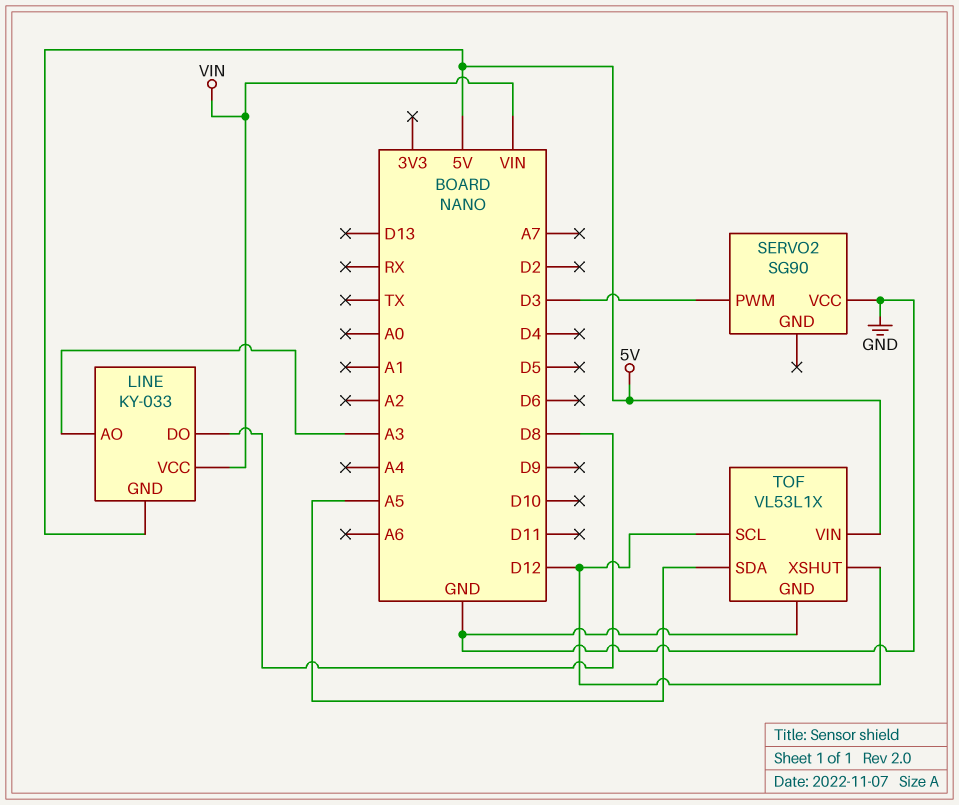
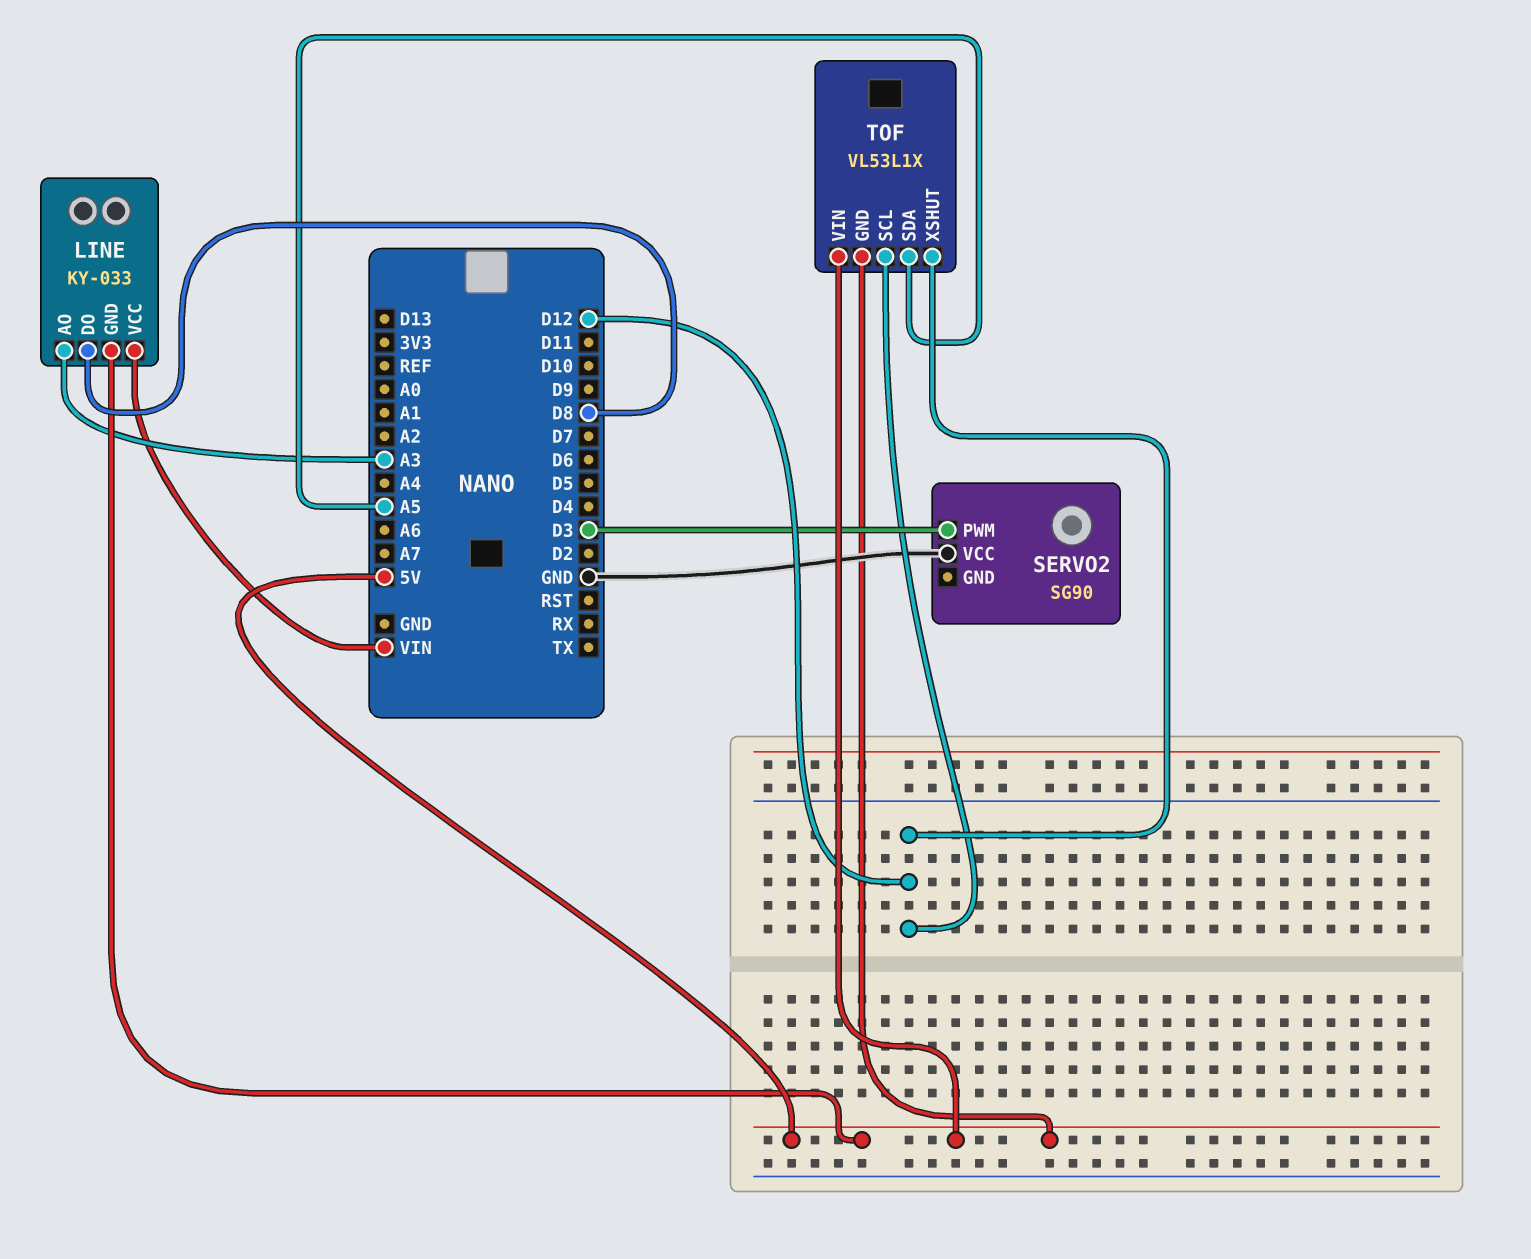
TOF pin GND: GND -> 5V

